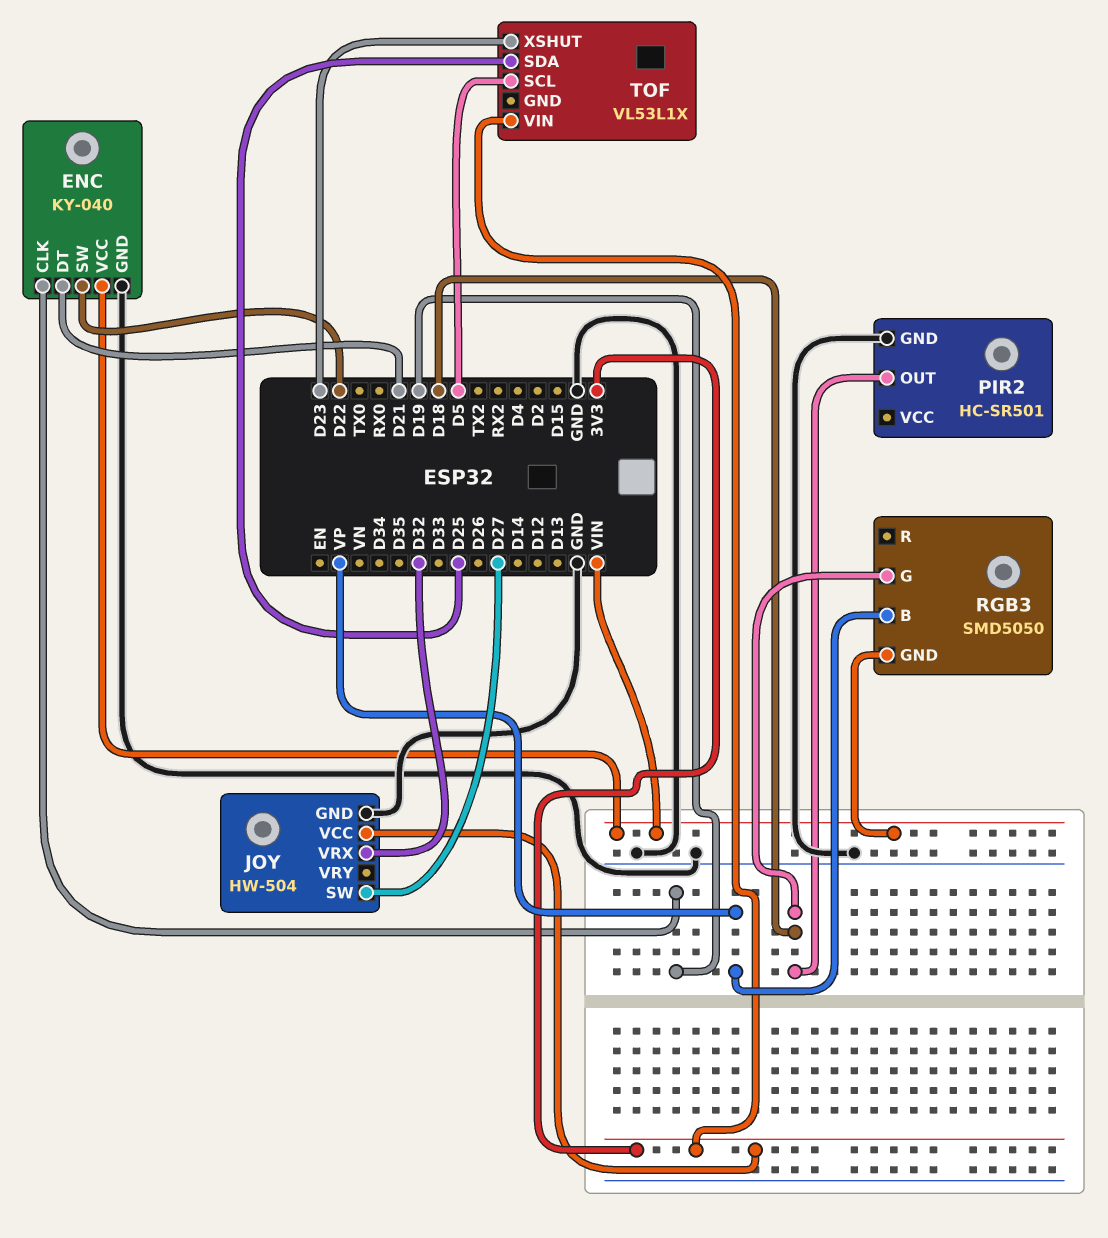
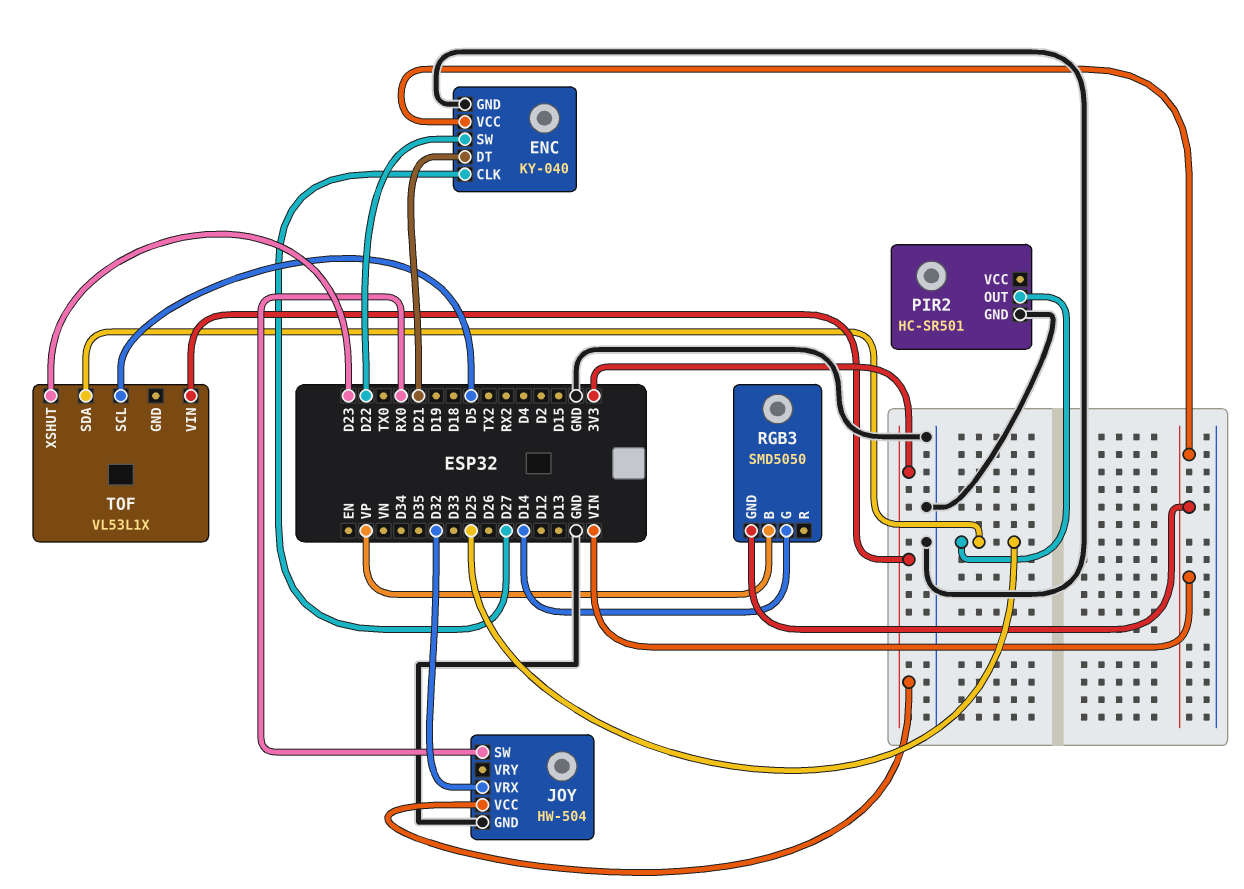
ENC pin CLK: D19 -> D27
JOY pin SW: D27 -> RX0
PIR2 pin OUT: D18 -> D25
RGB3 pin G: D18 -> D14

